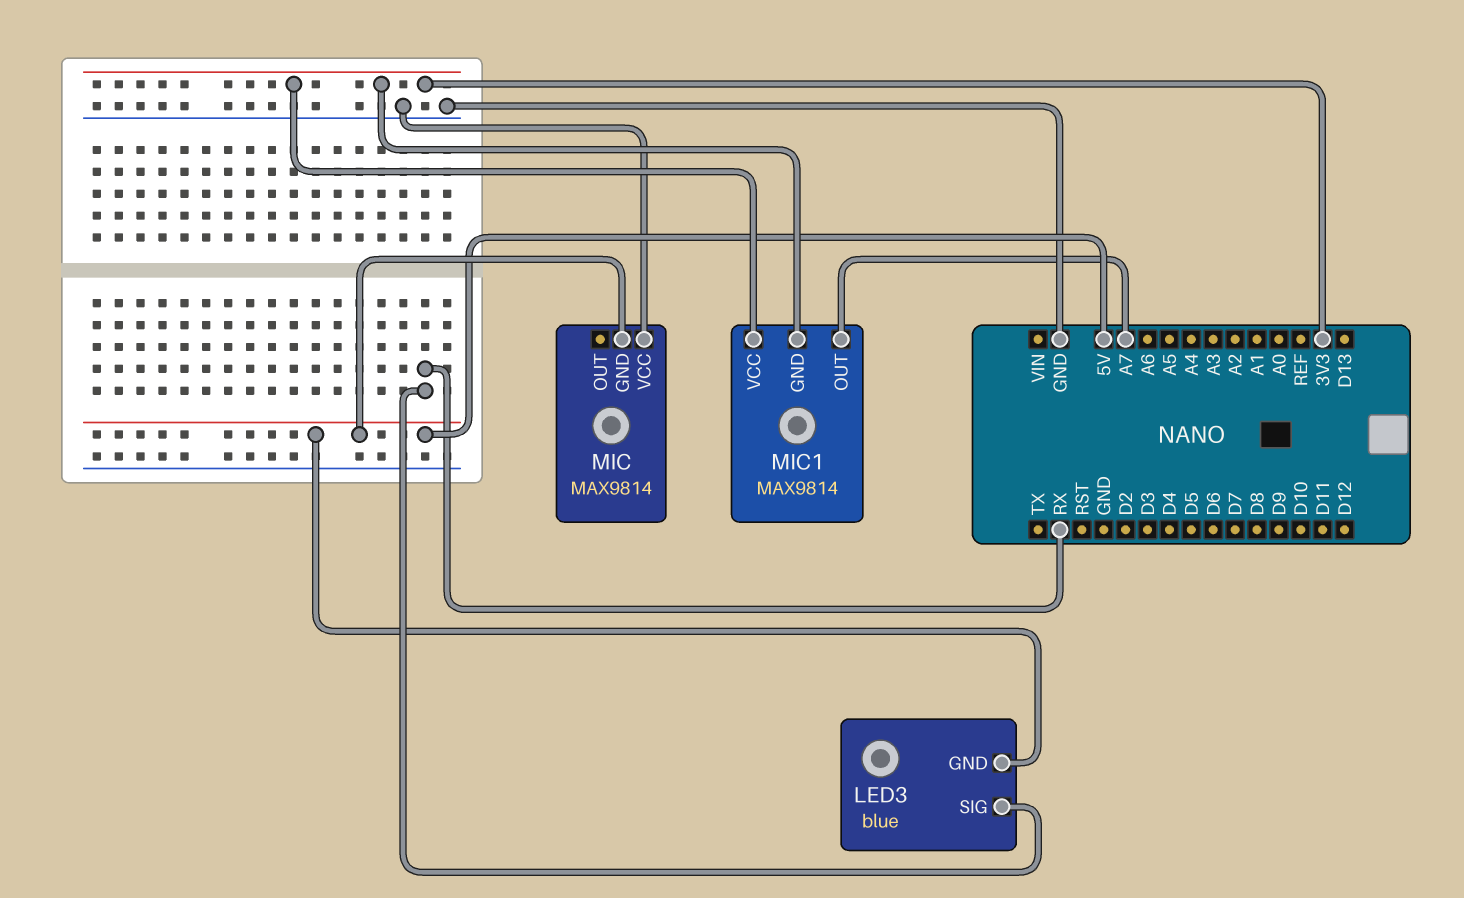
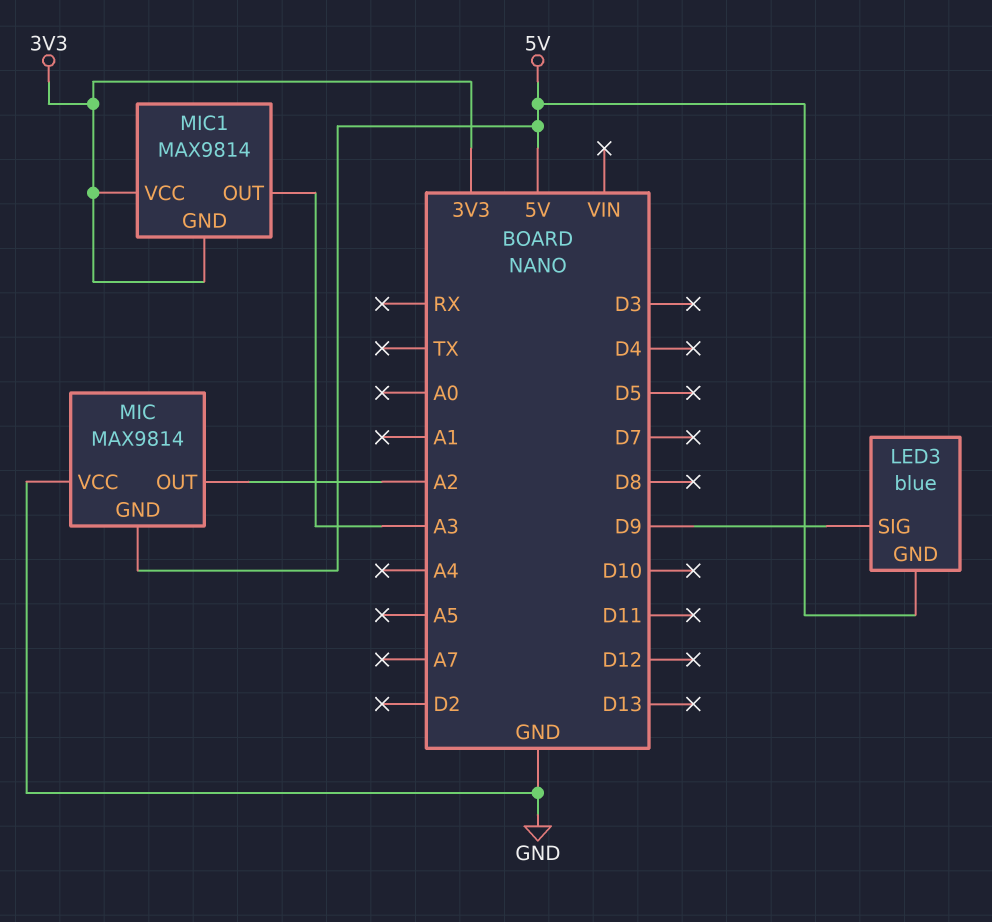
LED3 pin SIG: RX -> D9
MIC pin OUT: none -> A2
MIC1 pin OUT: A7 -> A3

